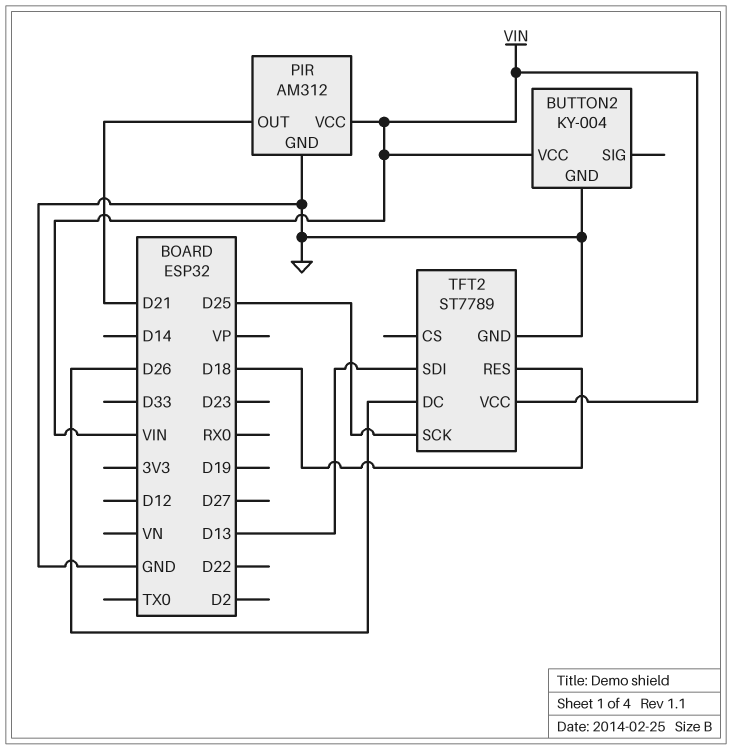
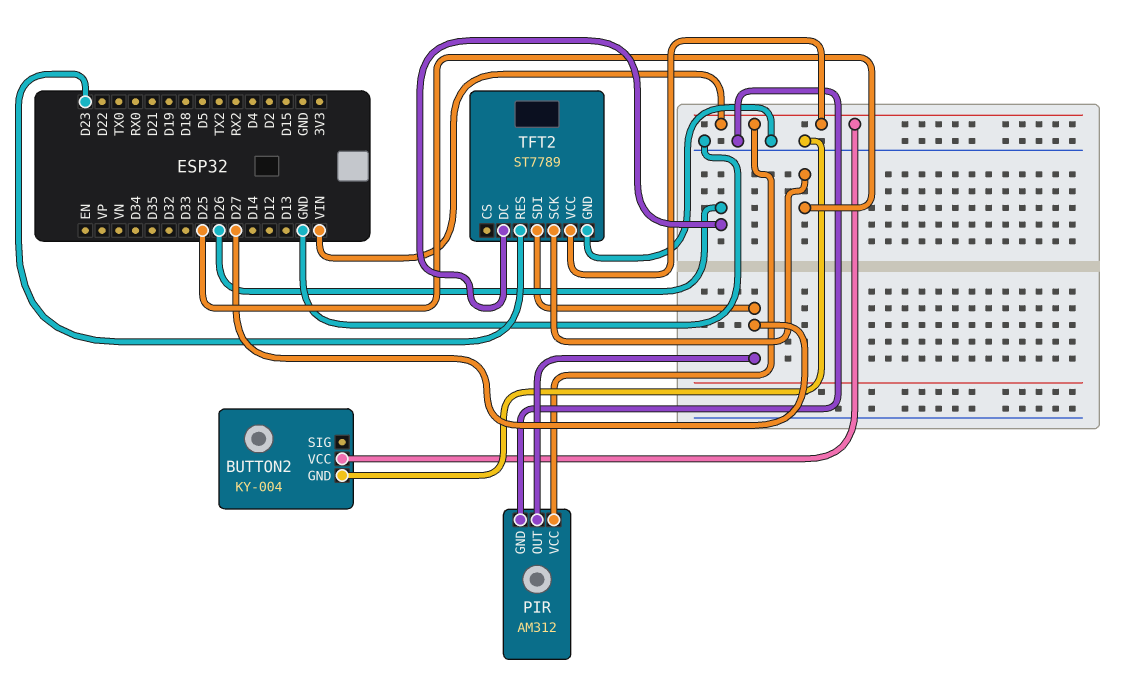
PIR pin OUT: D21 -> D27
TFT2 pin RES: D18 -> D23
TFT2 pin SDI: D13 -> D27

